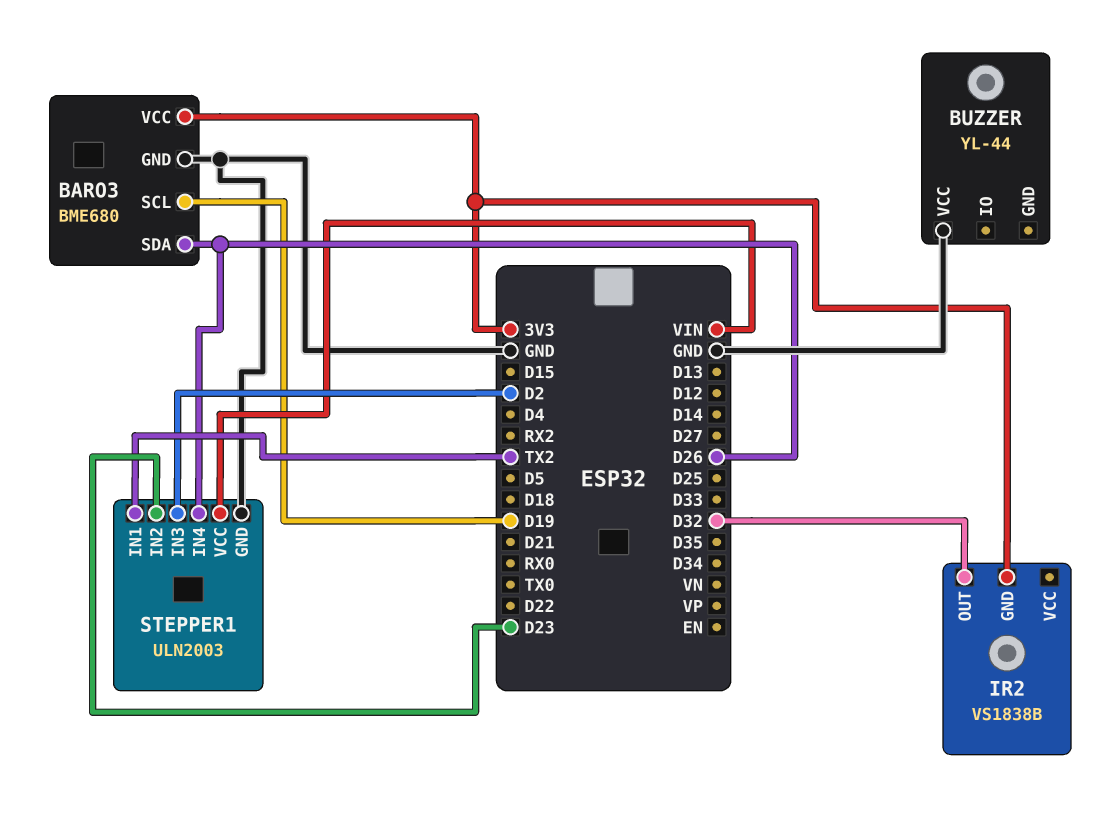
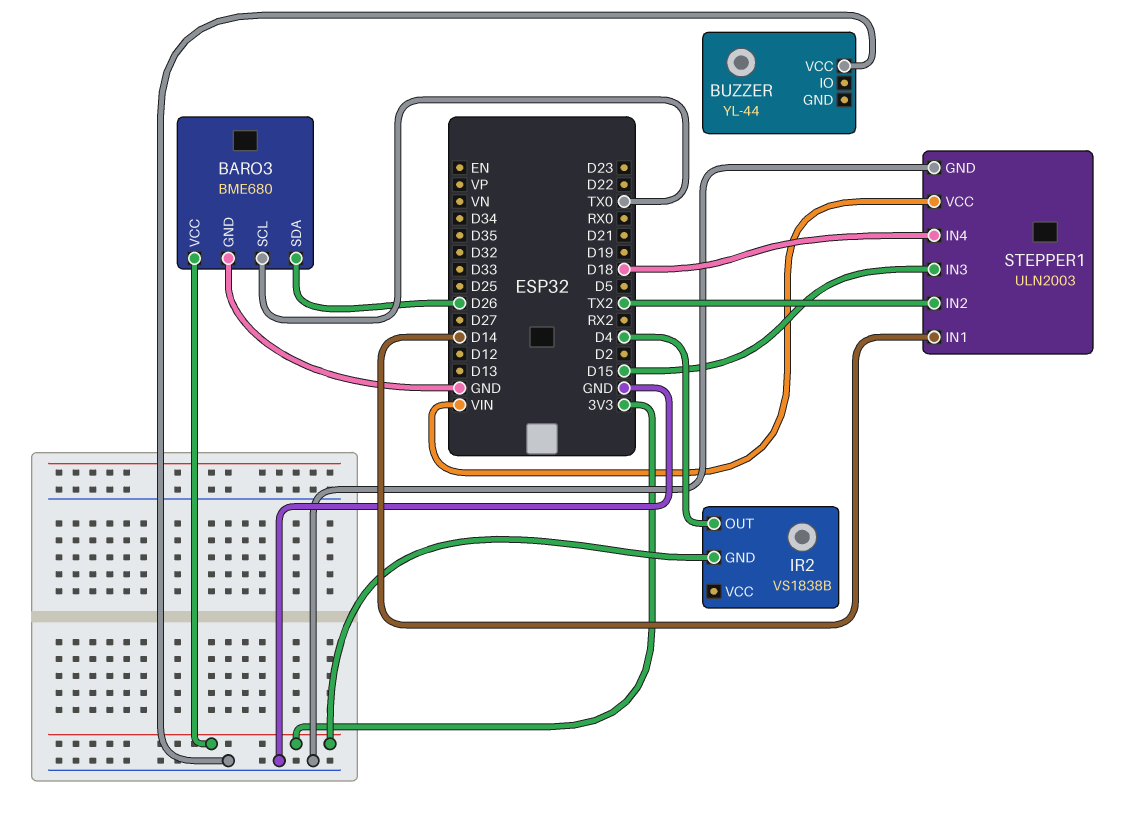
BARO3 pin SCL: D19 -> TX0
IR2 pin OUT: D32 -> D4
STEPPER1 pin IN1: TX2 -> D14
STEPPER1 pin IN2: D23 -> TX2
STEPPER1 pin IN3: D2 -> D15
STEPPER1 pin IN4: D26 -> D18

